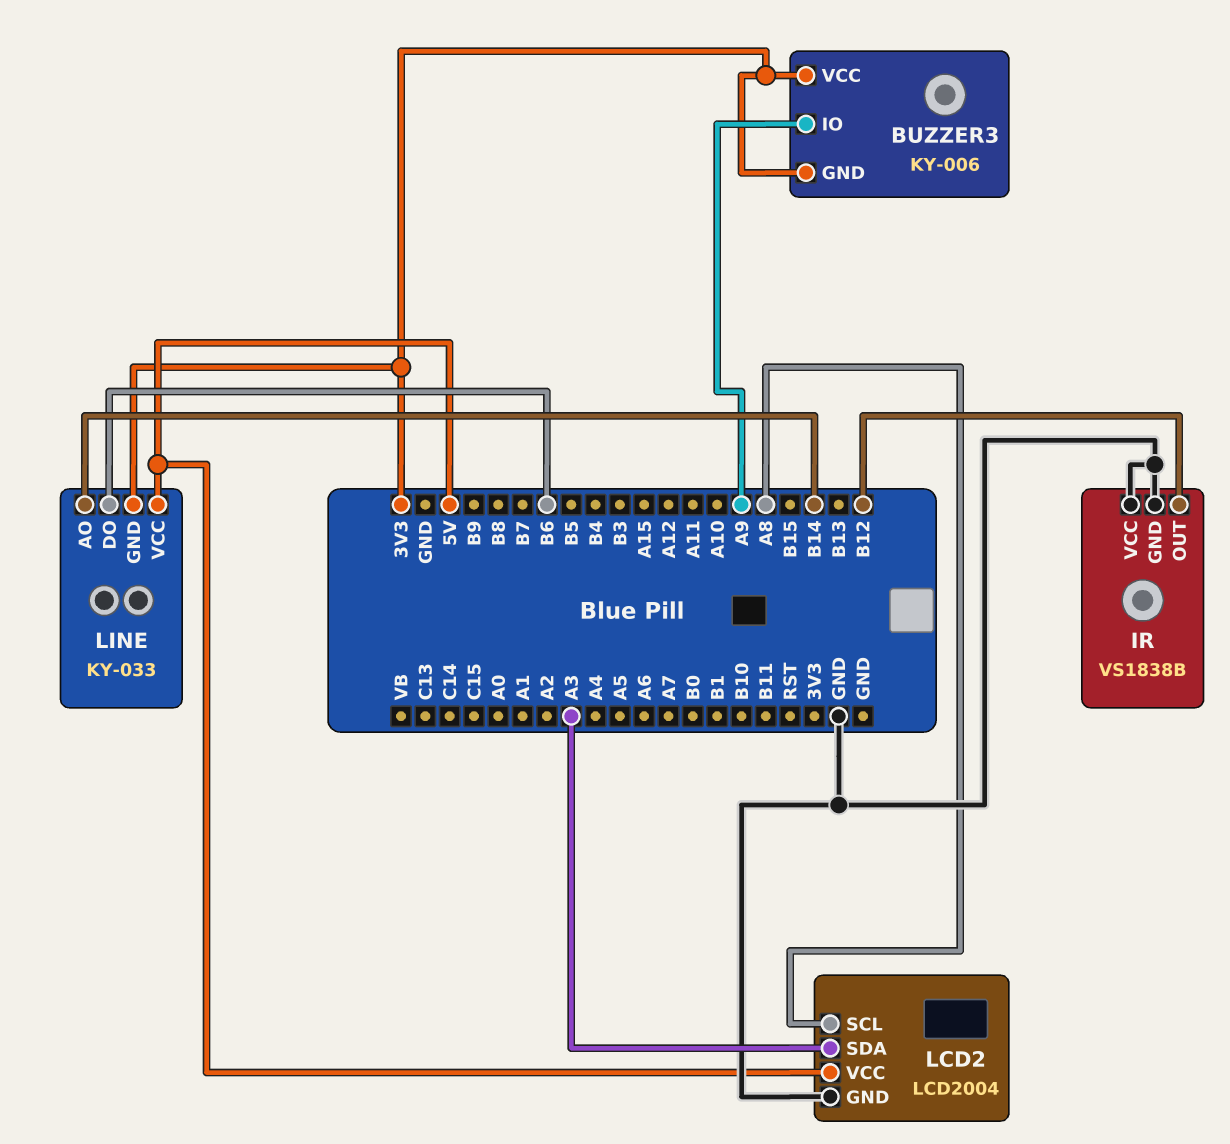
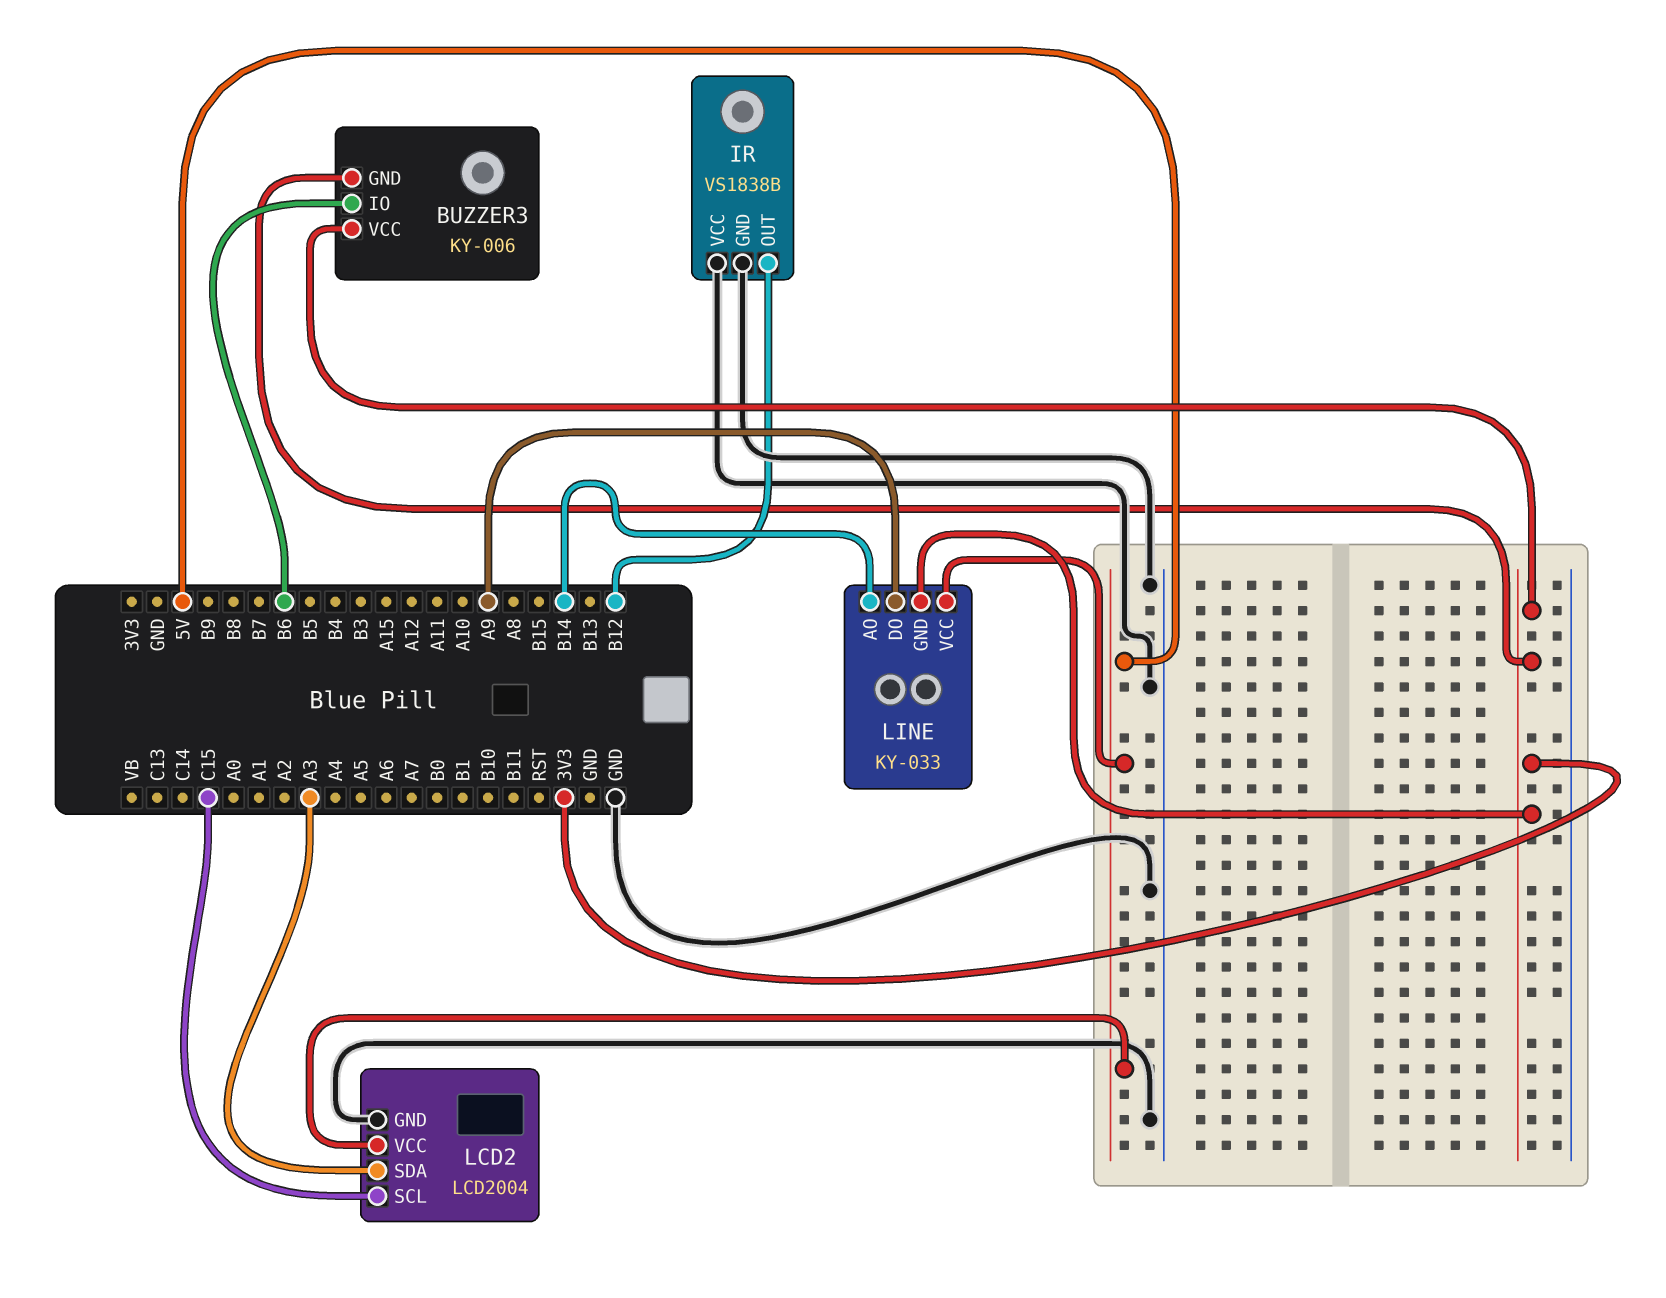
BUZZER3 pin IO: A9 -> B6
LCD2 pin SCL: A8 -> C15
LINE pin DO: B6 -> A9

